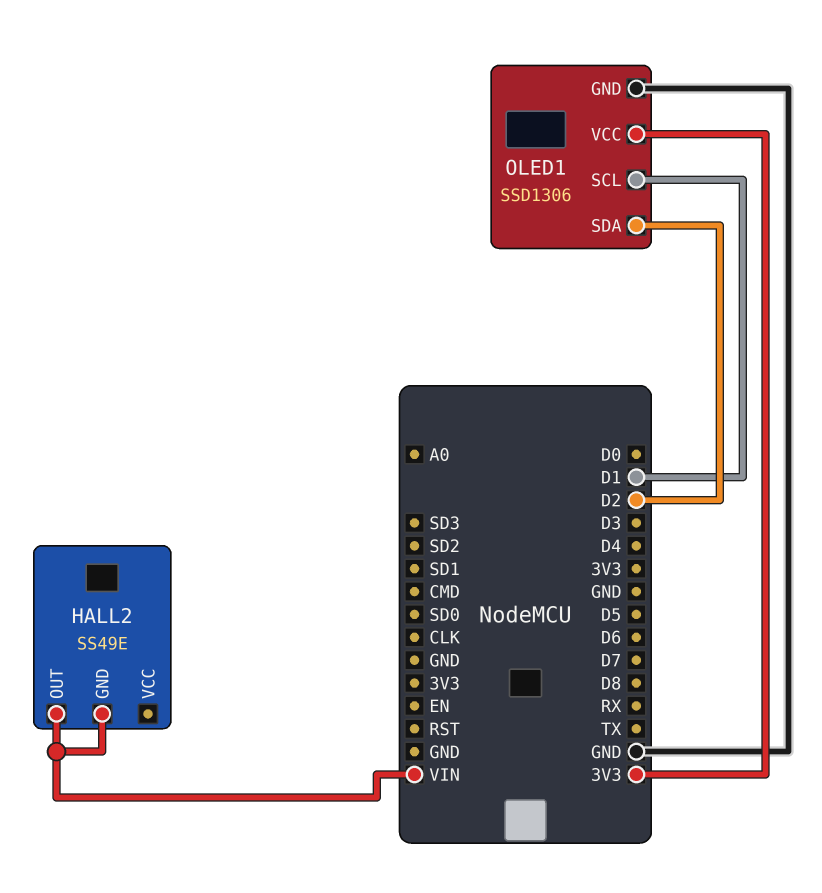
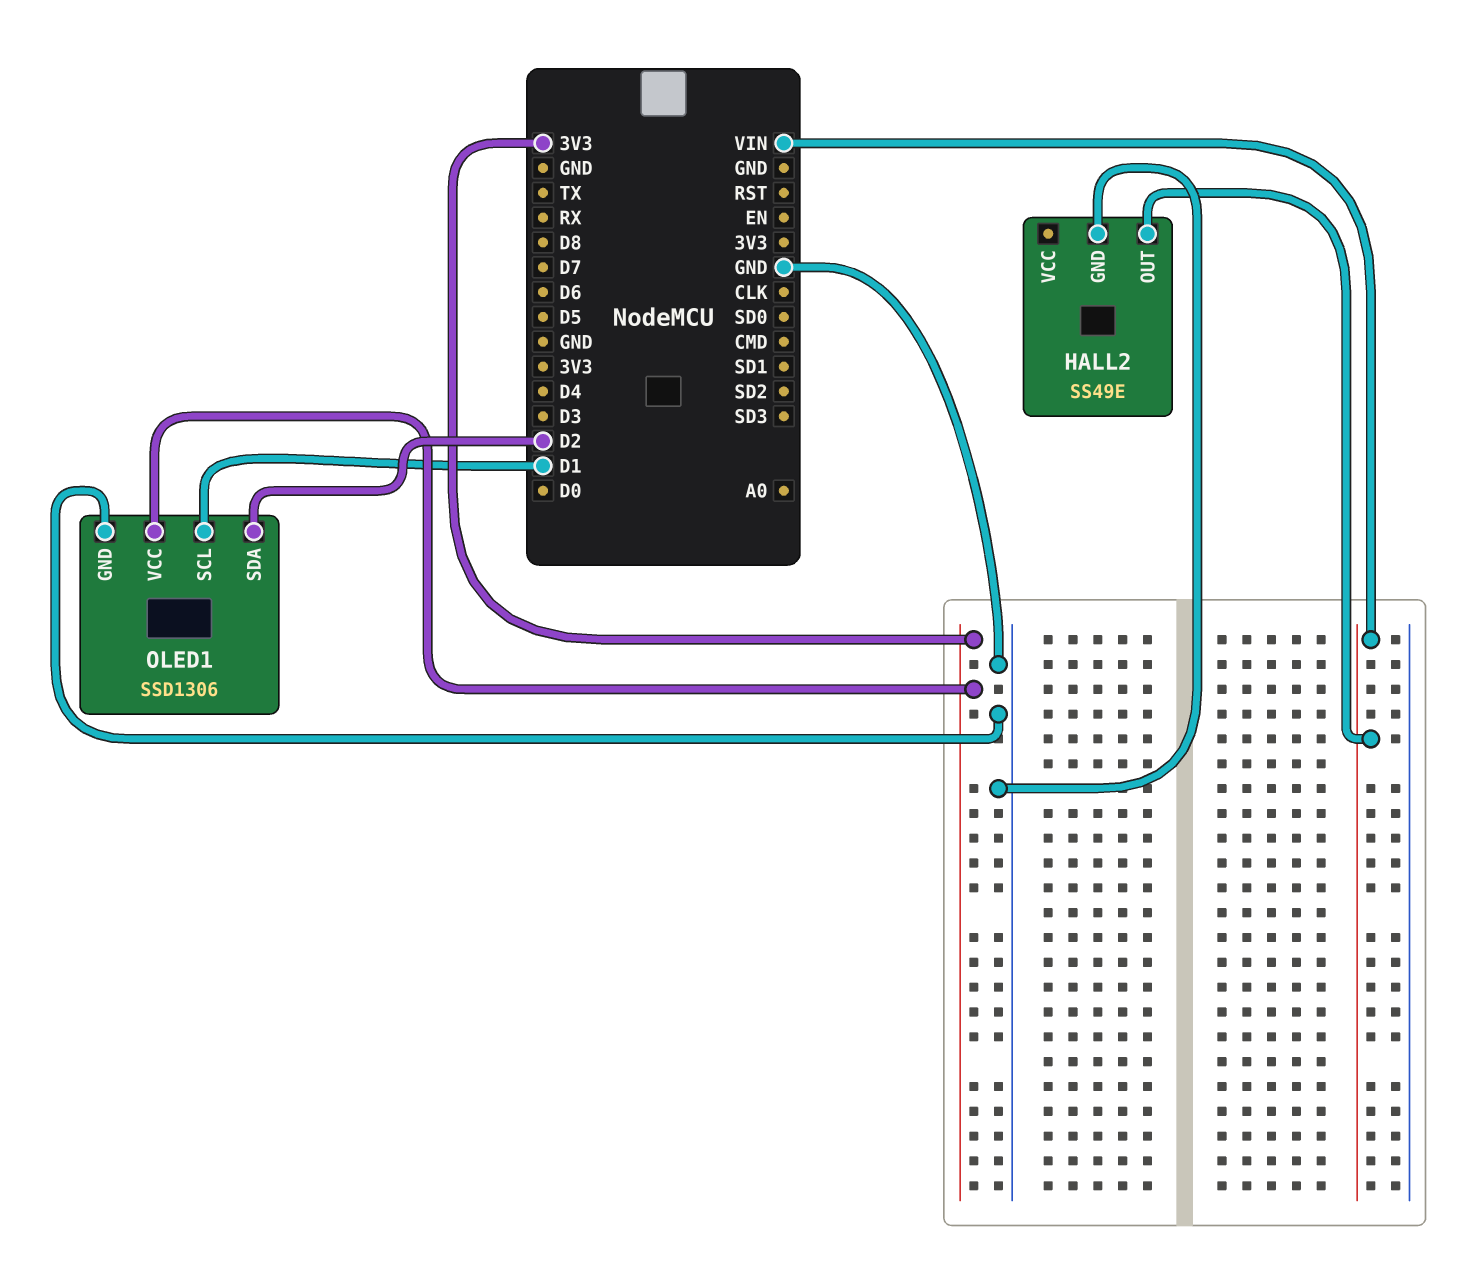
HALL2 pin GND: VIN -> GND

